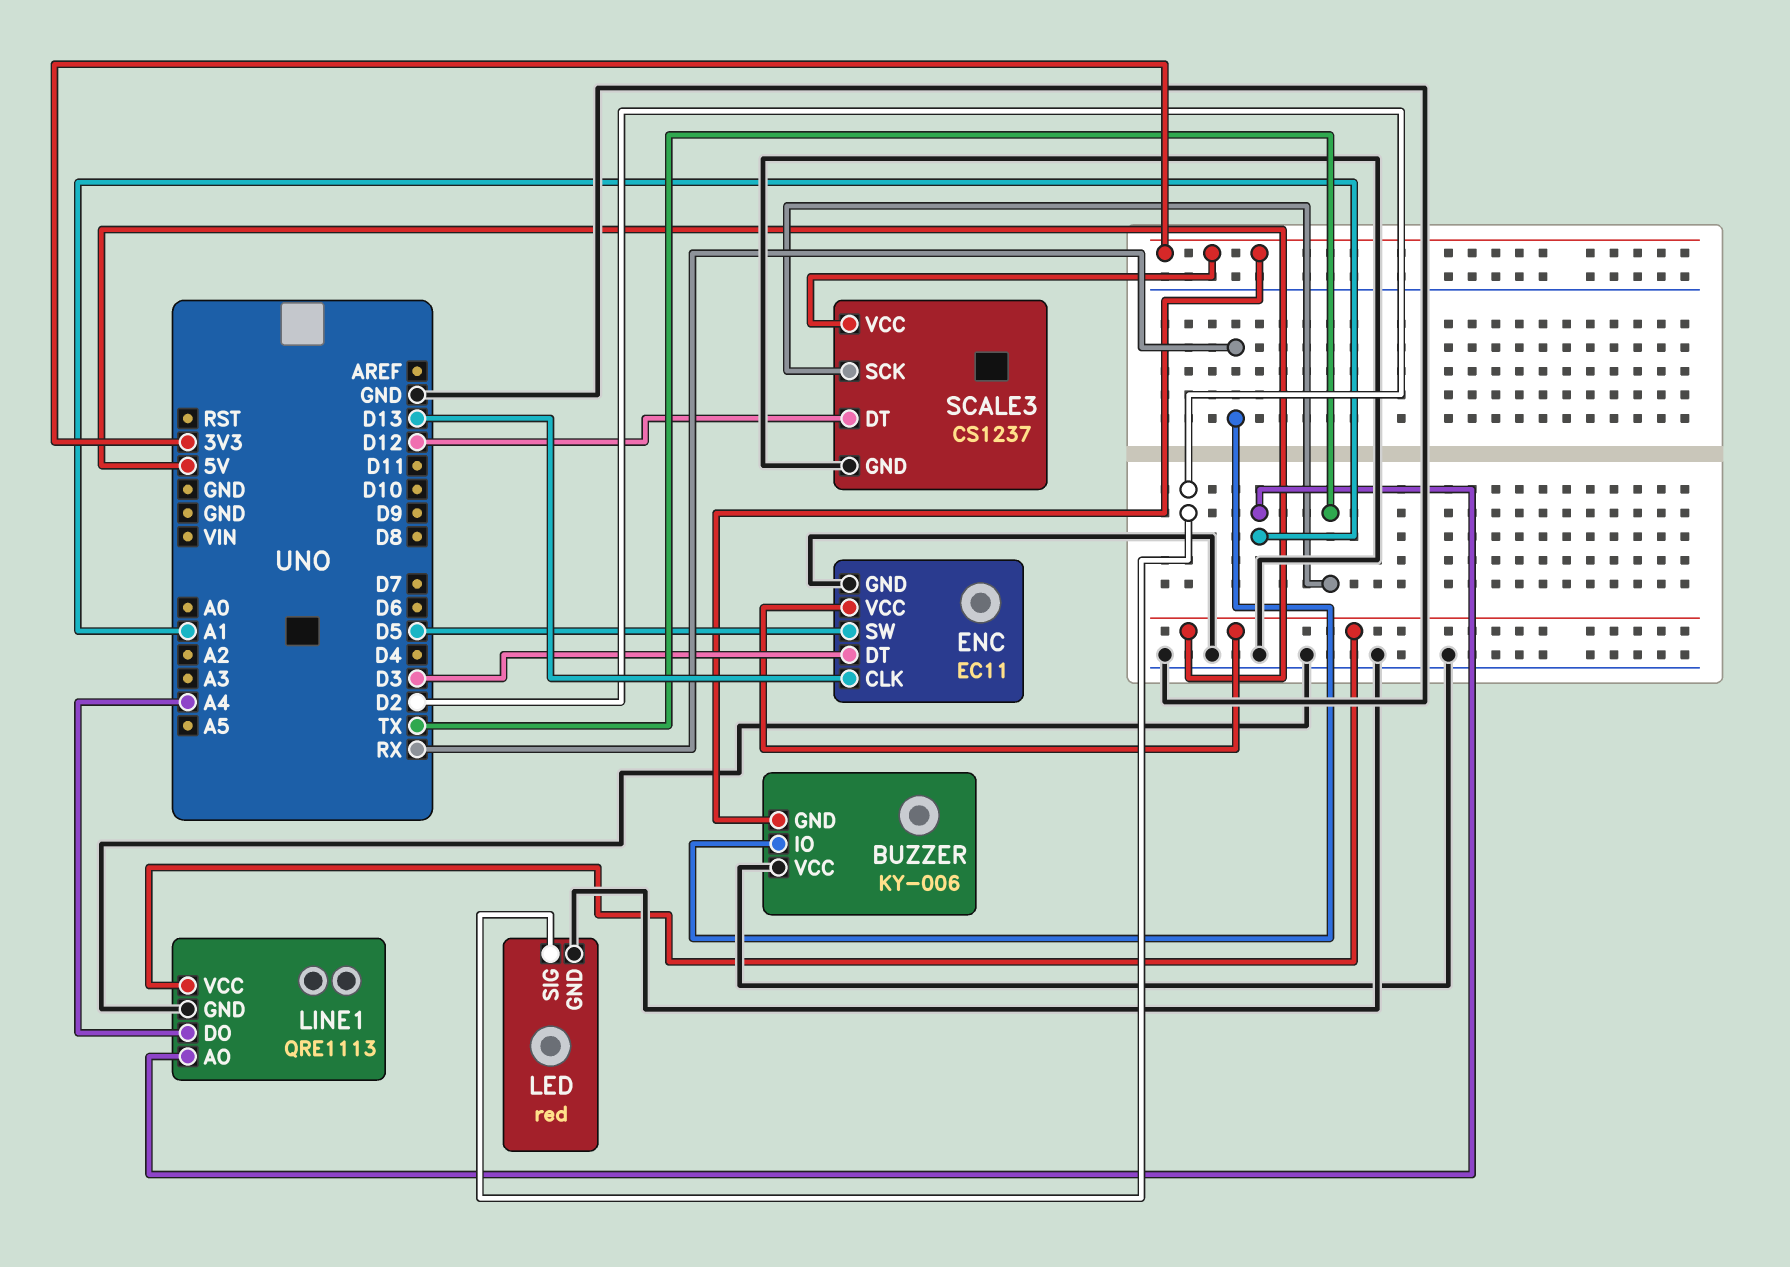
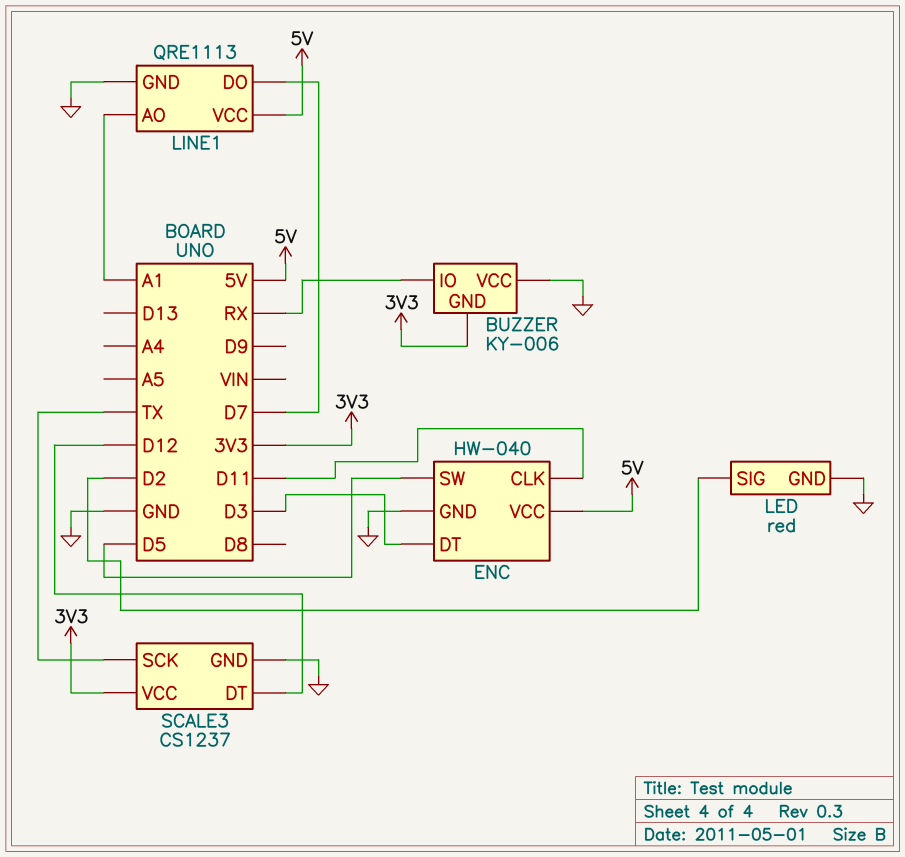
ENC: EC11 -> HW-040
ENC pin CLK: D13 -> D11
LINE1 pin DO: A4 -> D7

